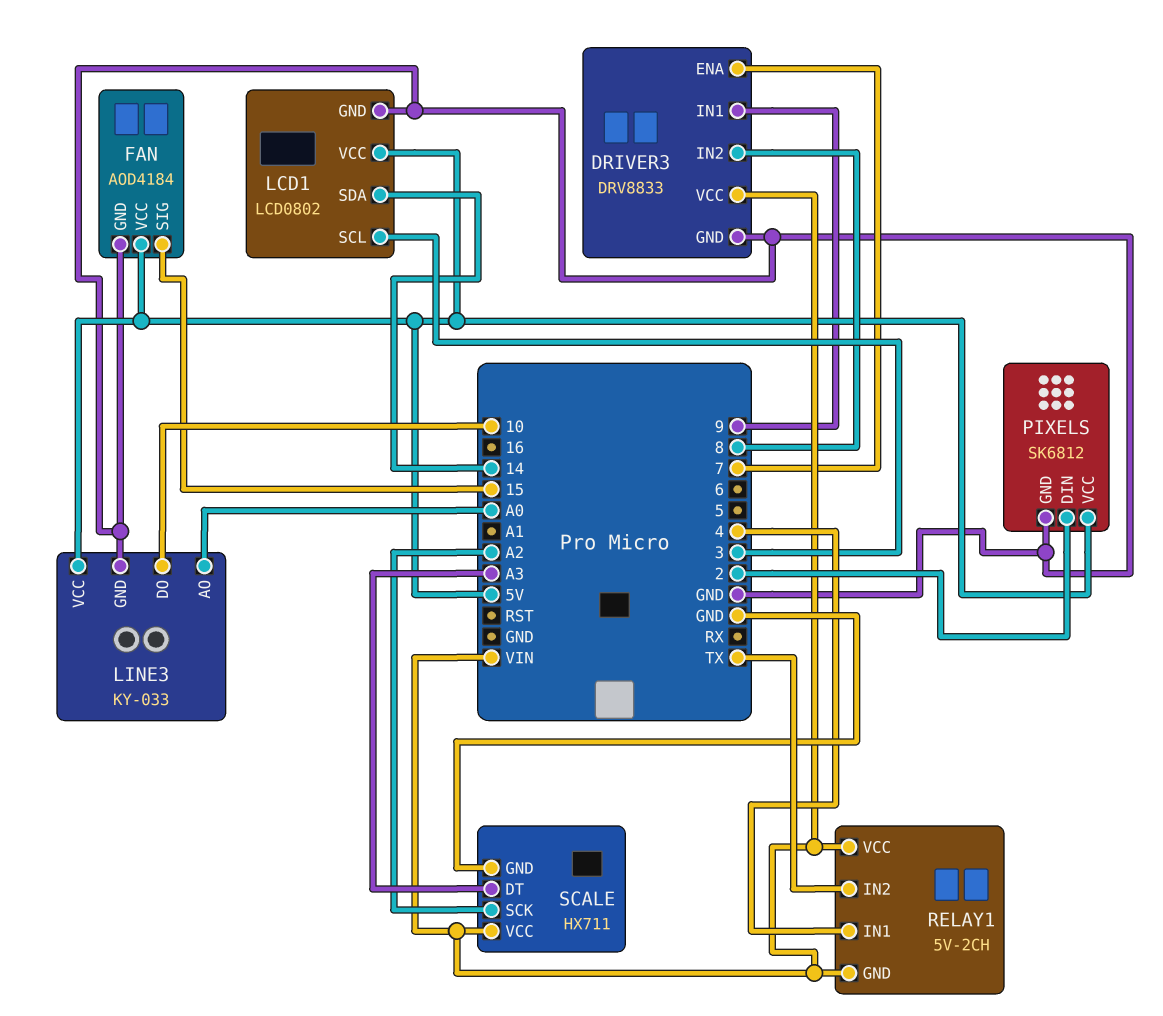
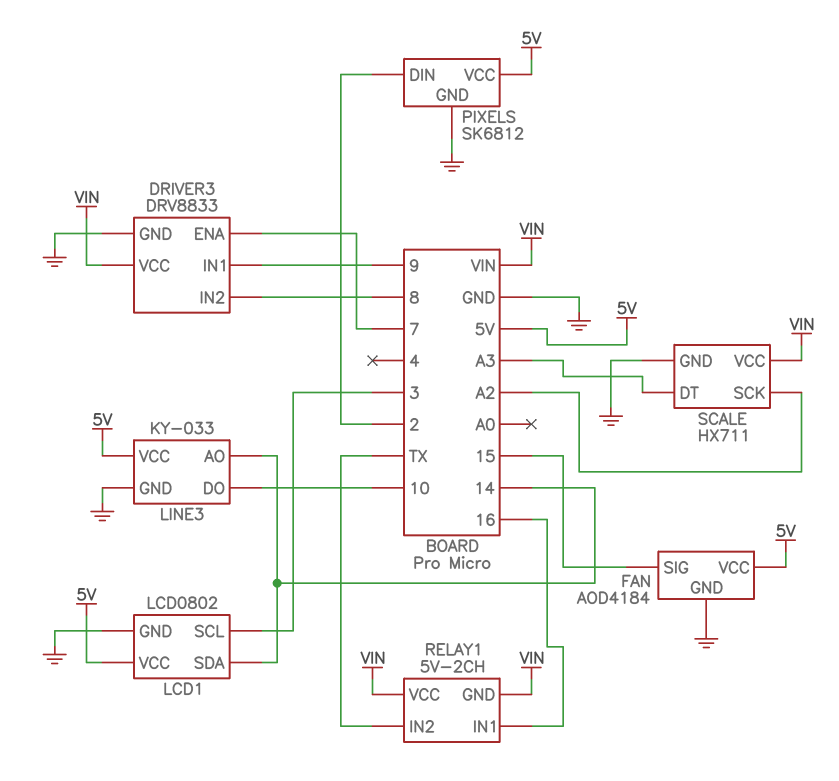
LINE3 pin AO: A0 -> 14
RELAY1 pin IN1: 4 -> 16

